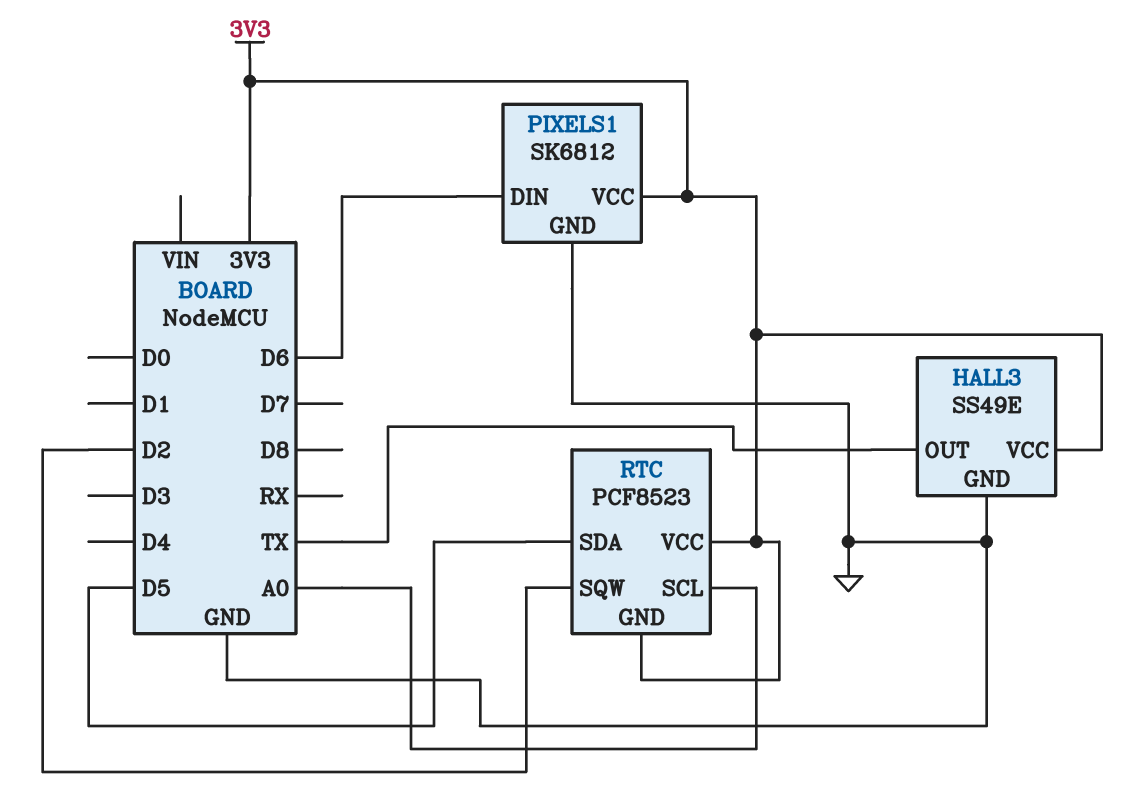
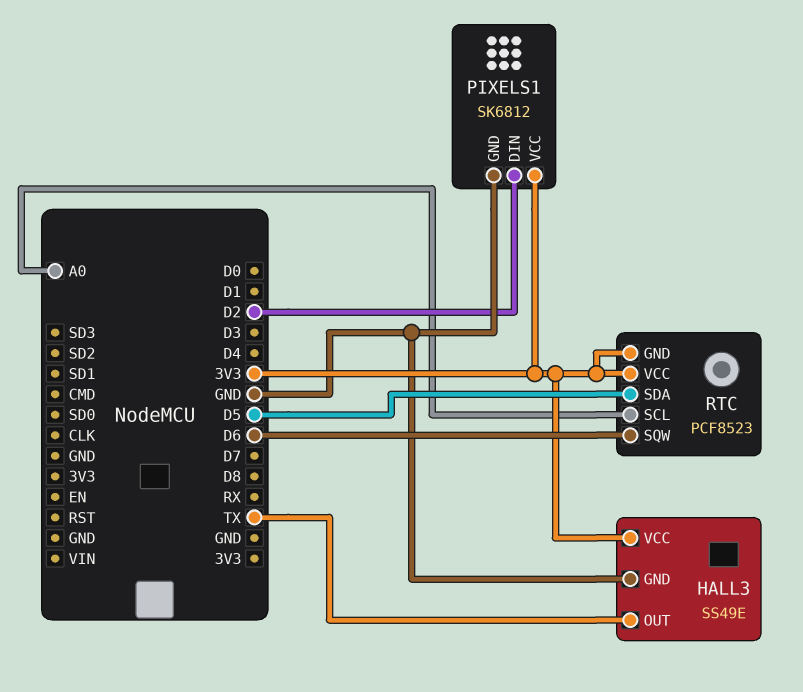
PIXELS1 pin DIN: D6 -> D2
RTC pin SQW: D2 -> D6

